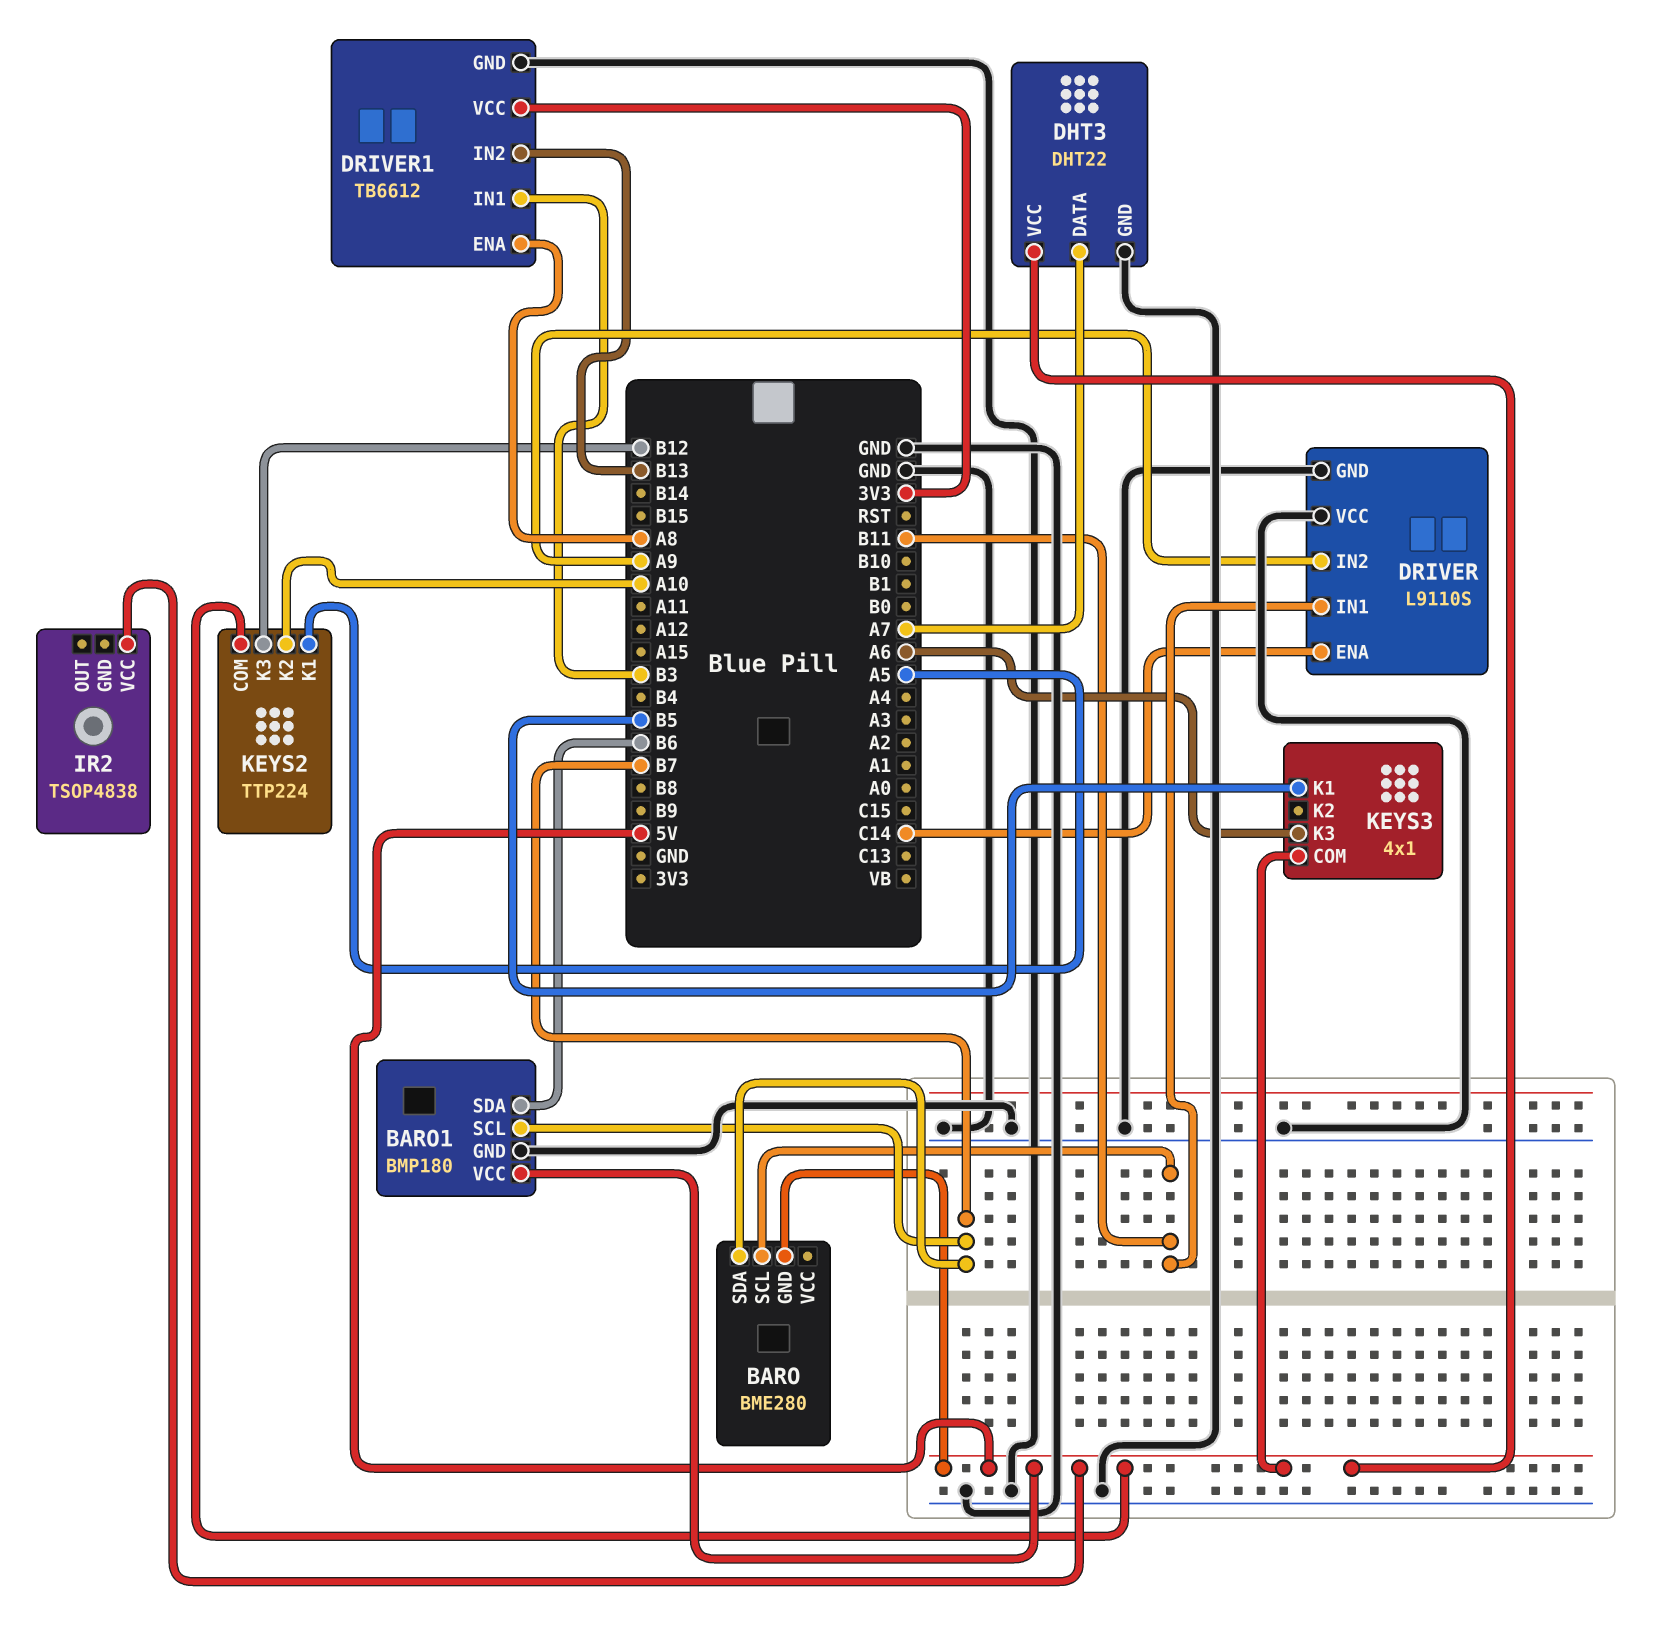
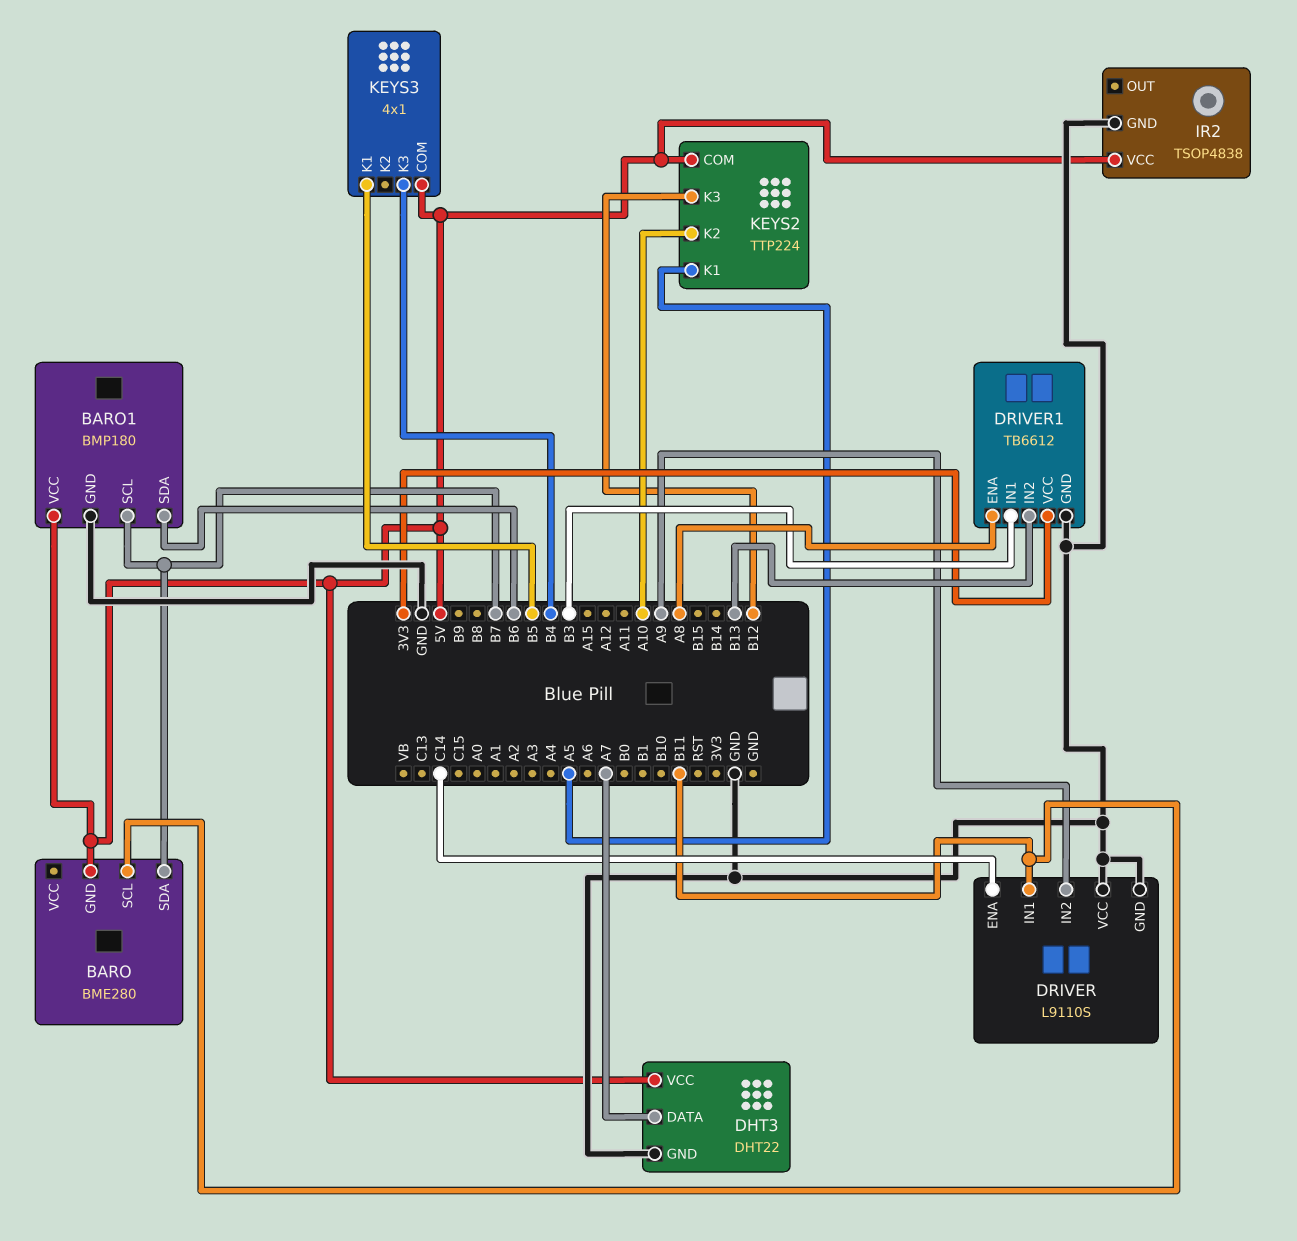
IR2 pin GND: none -> GND
KEYS3 pin K3: A6 -> B4

